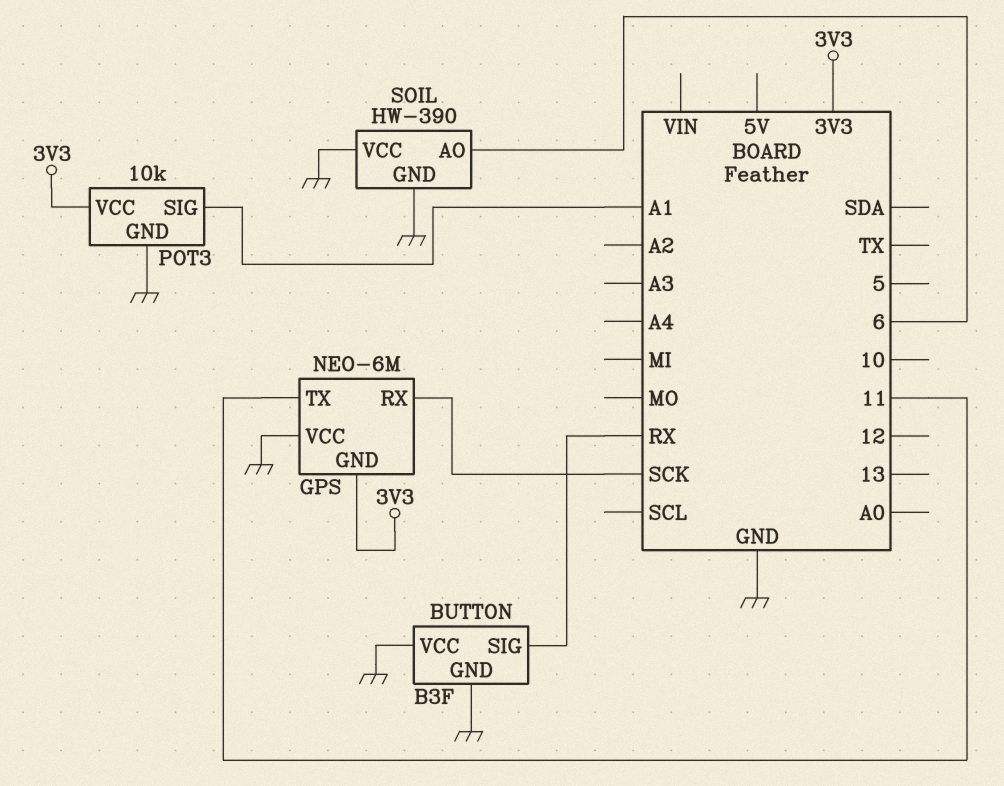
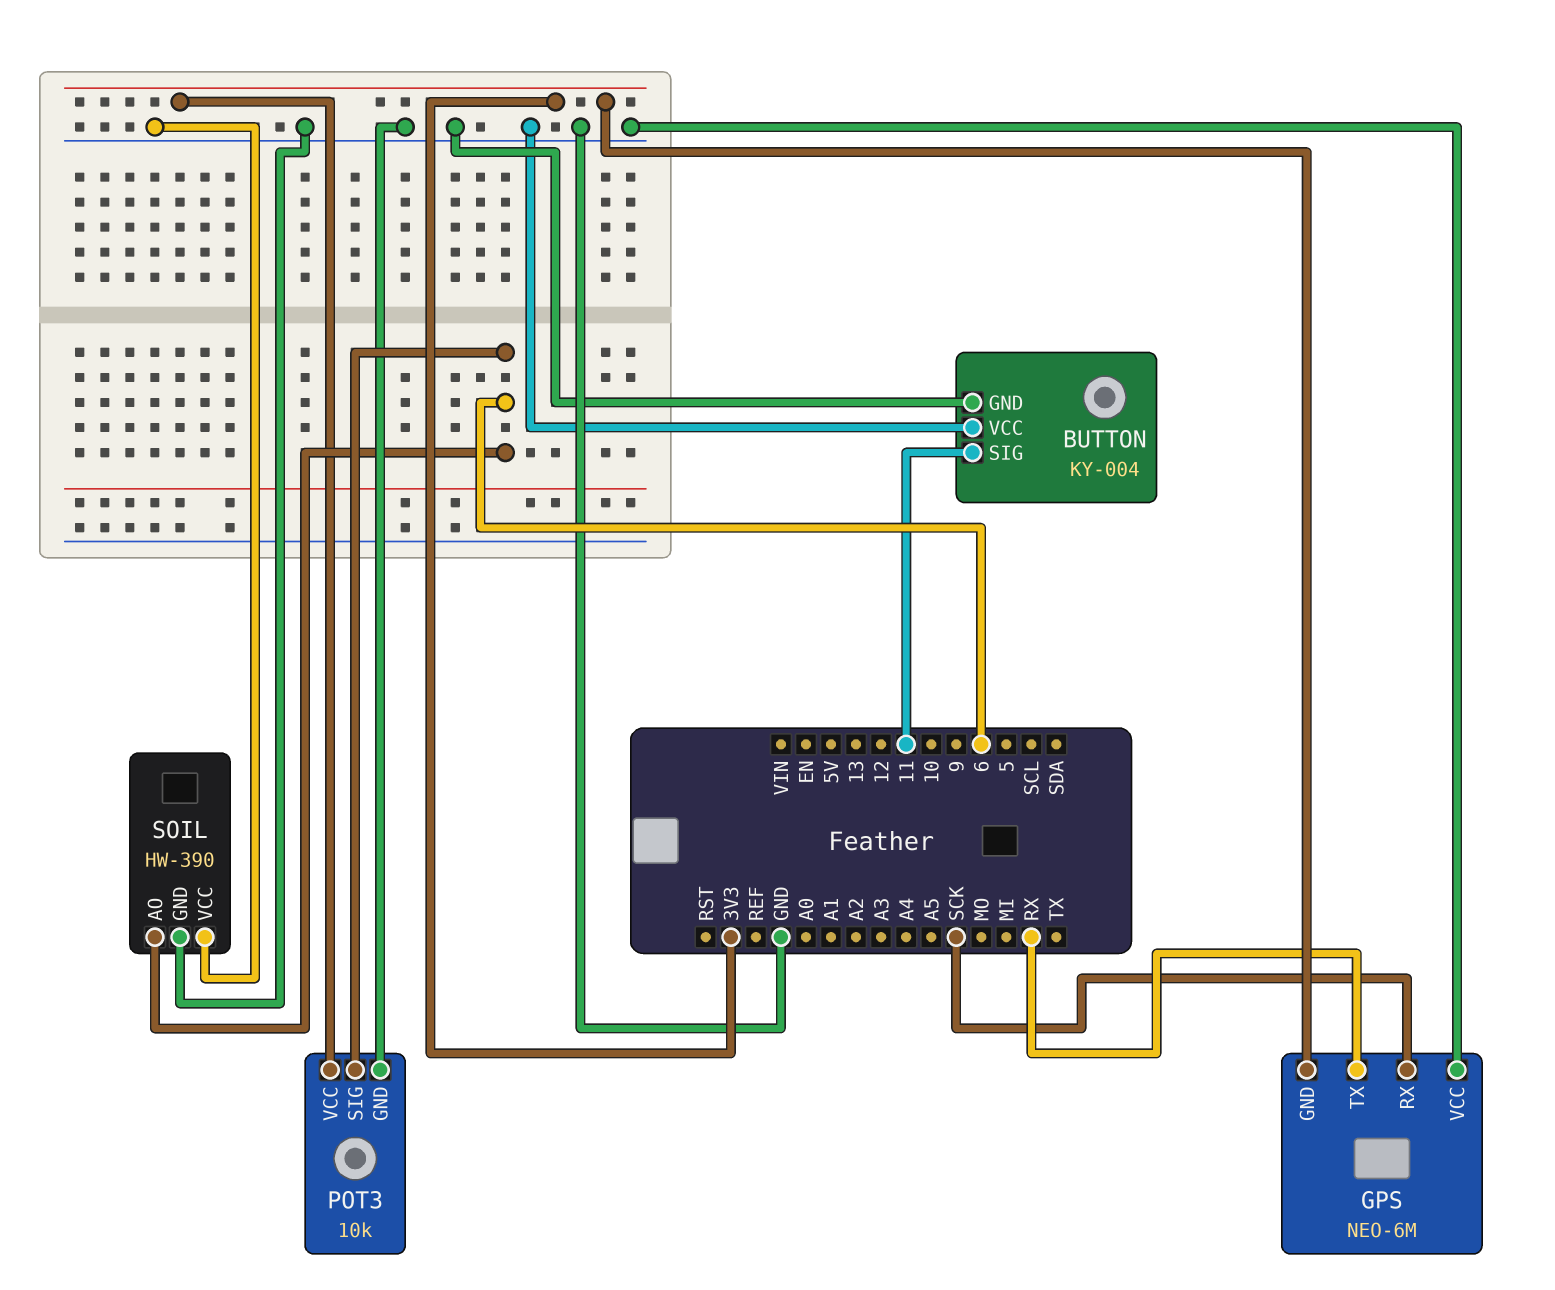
BUTTON: B3F -> KY-004
BUTTON pin SIG: RX -> 11
GPS pin TX: 11 -> RX
POT3 pin SIG: A1 -> 6

